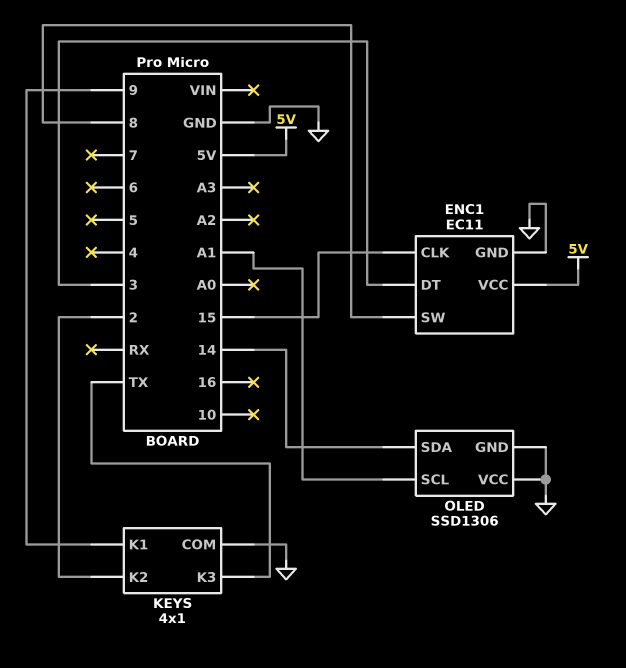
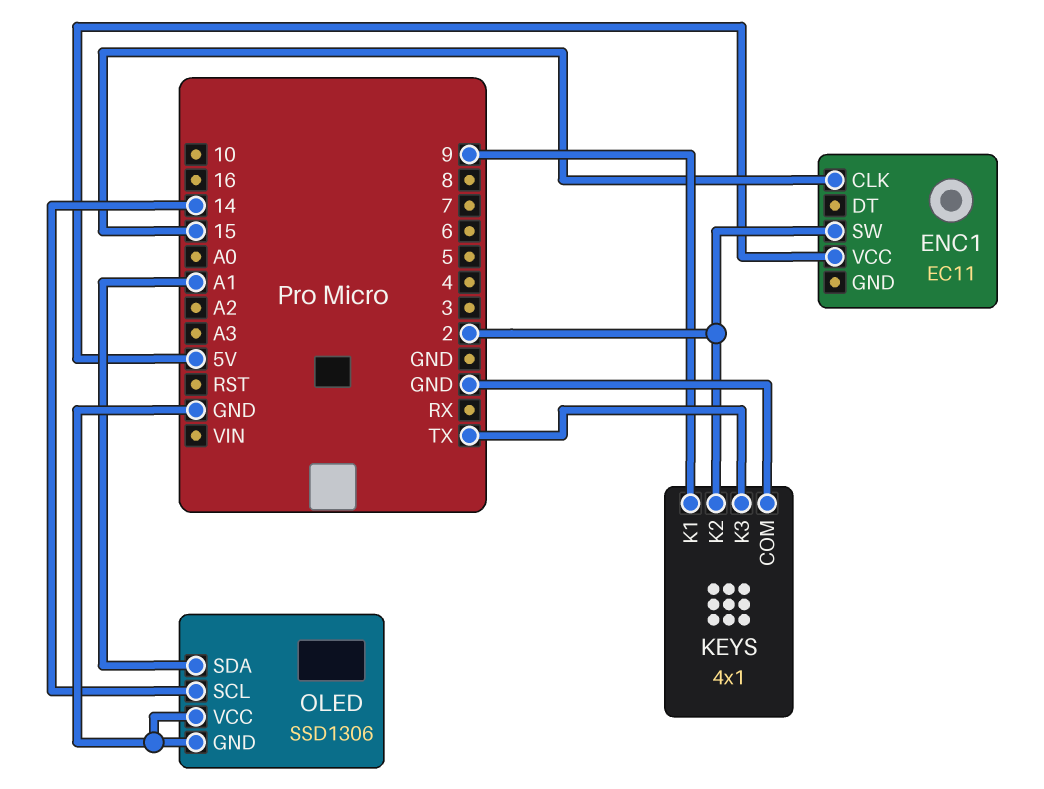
ENC1 pin DT: 3 -> none
ENC1 pin GND: GND -> none
ENC1 pin SW: 8 -> 2
OLED pin SCL: A1 -> 14
OLED pin SDA: 14 -> A1

